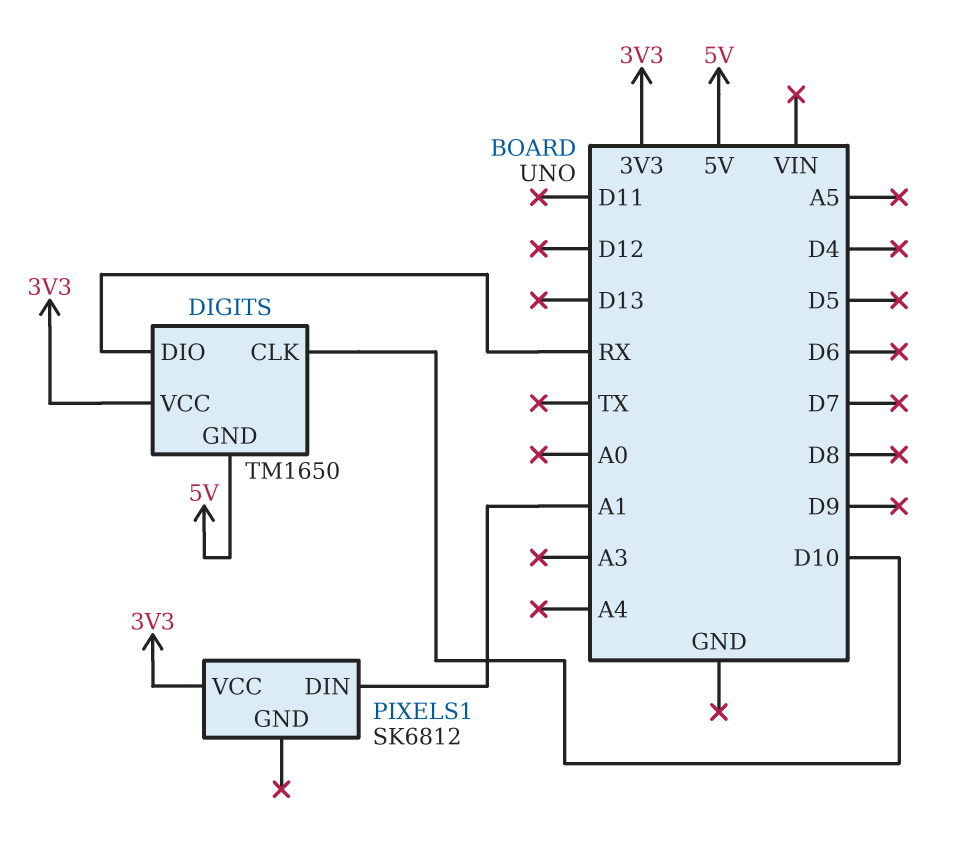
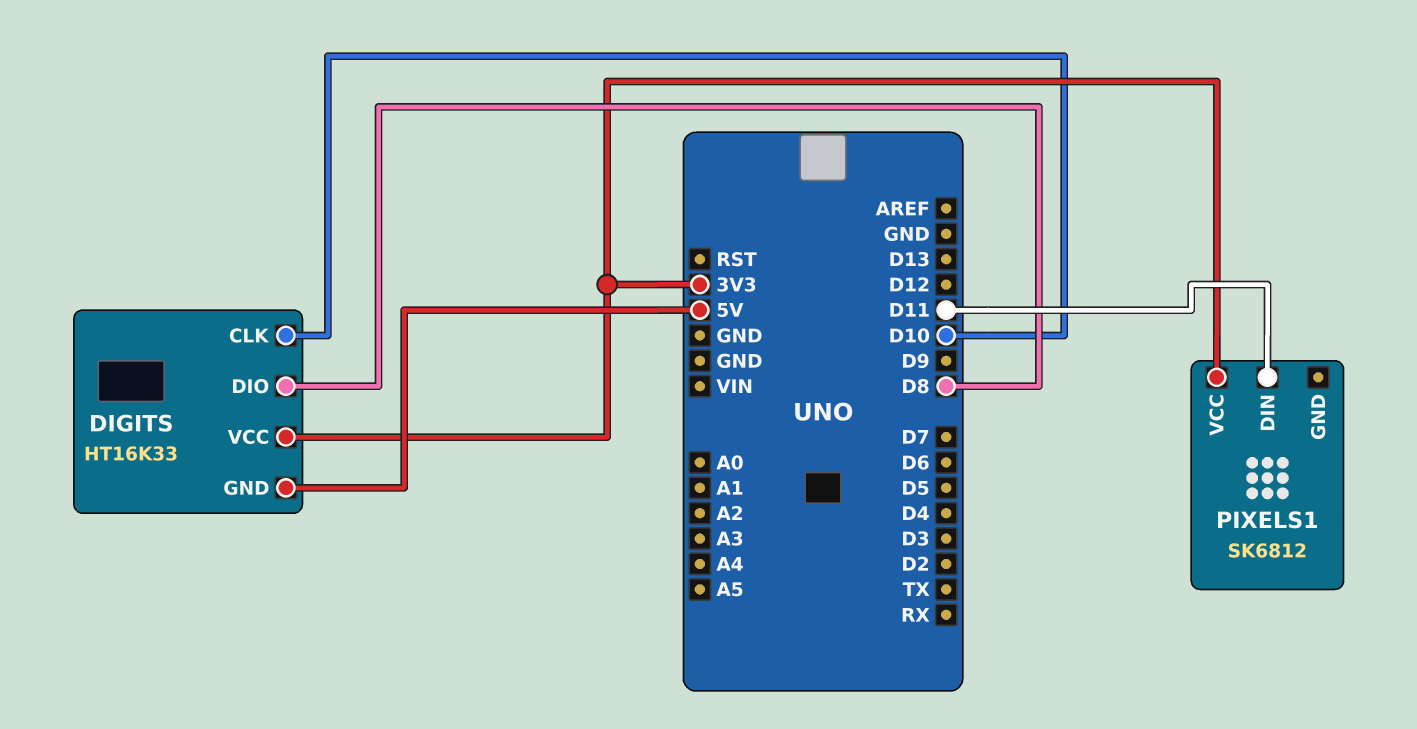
DIGITS: TM1650 -> HT16K33
DIGITS pin DIO: RX -> D8
PIXELS1 pin DIN: A1 -> D11

